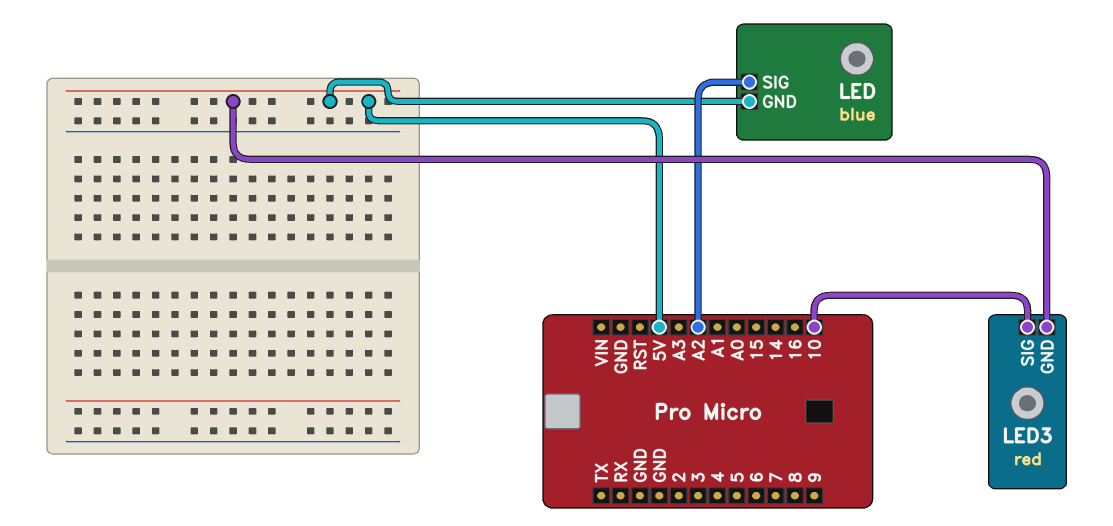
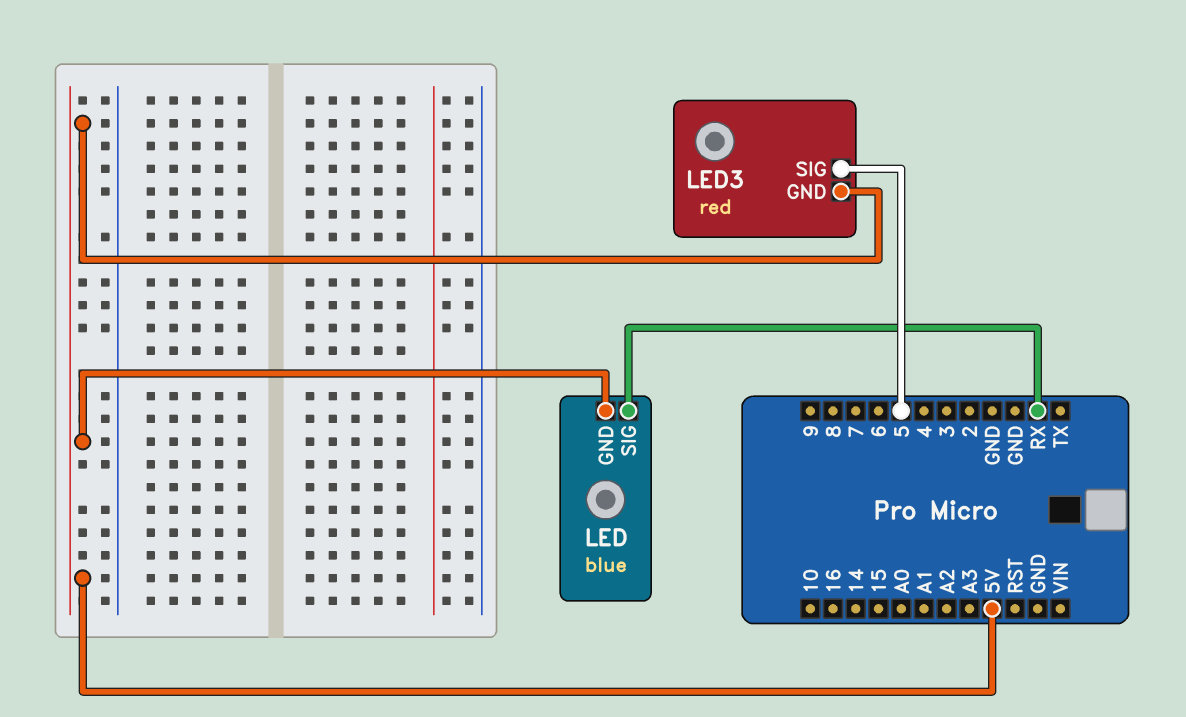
LED pin SIG: A2 -> RX
LED3 pin SIG: 10 -> 5

